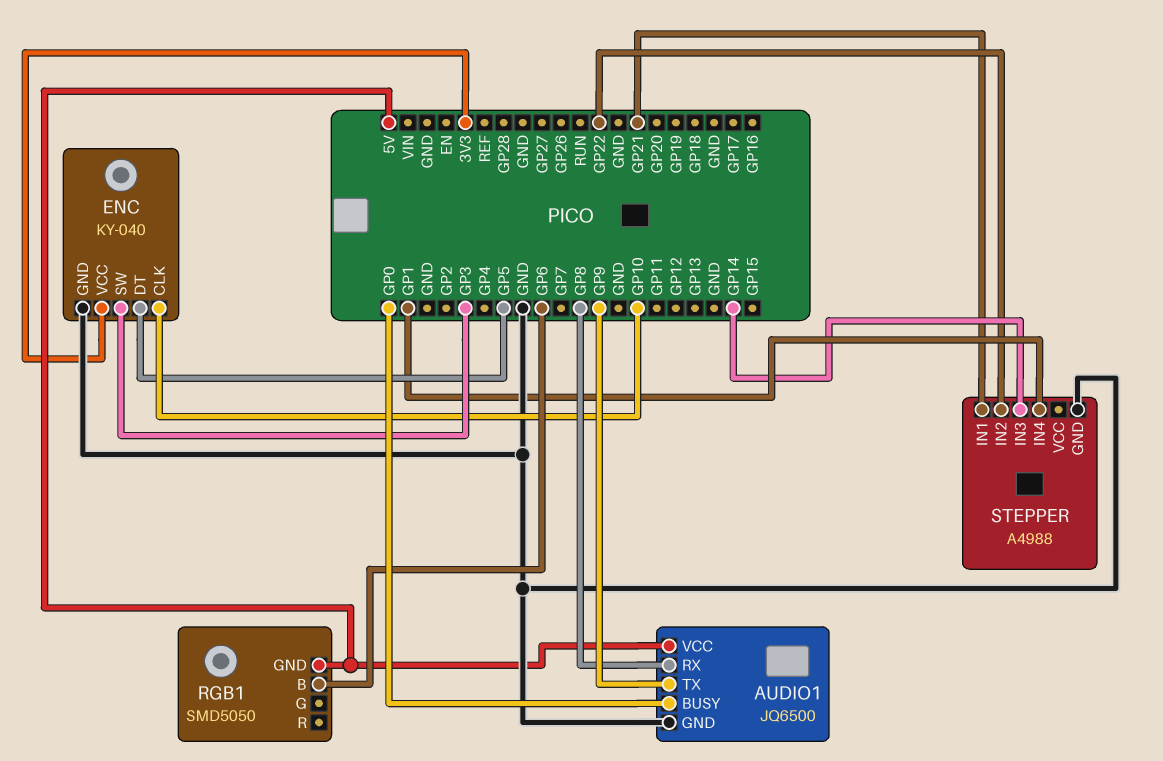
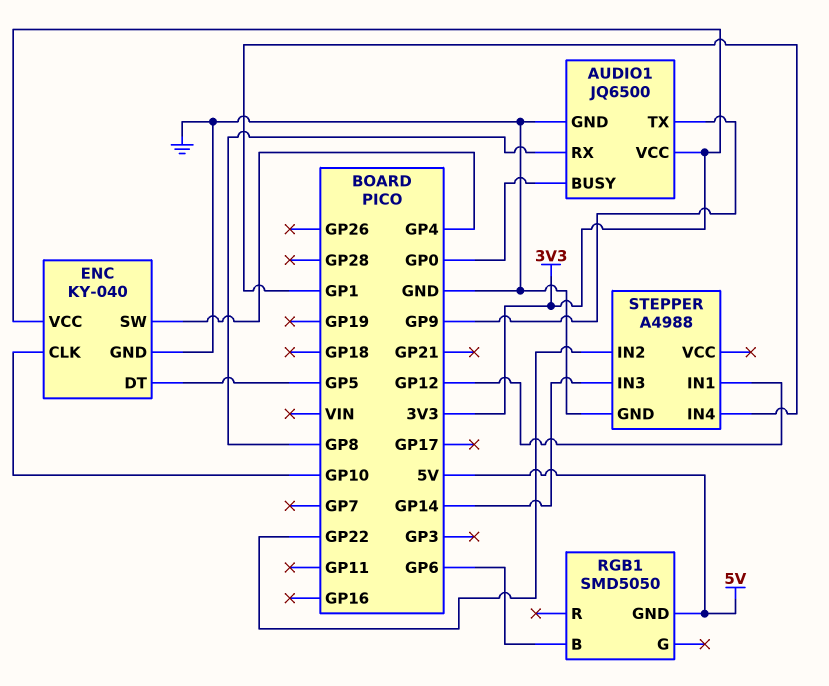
AUDIO1 pin VCC: 5V -> 3V3
ENC pin SW: GP3 -> GP4
STEPPER pin IN1: GP21 -> GP12

